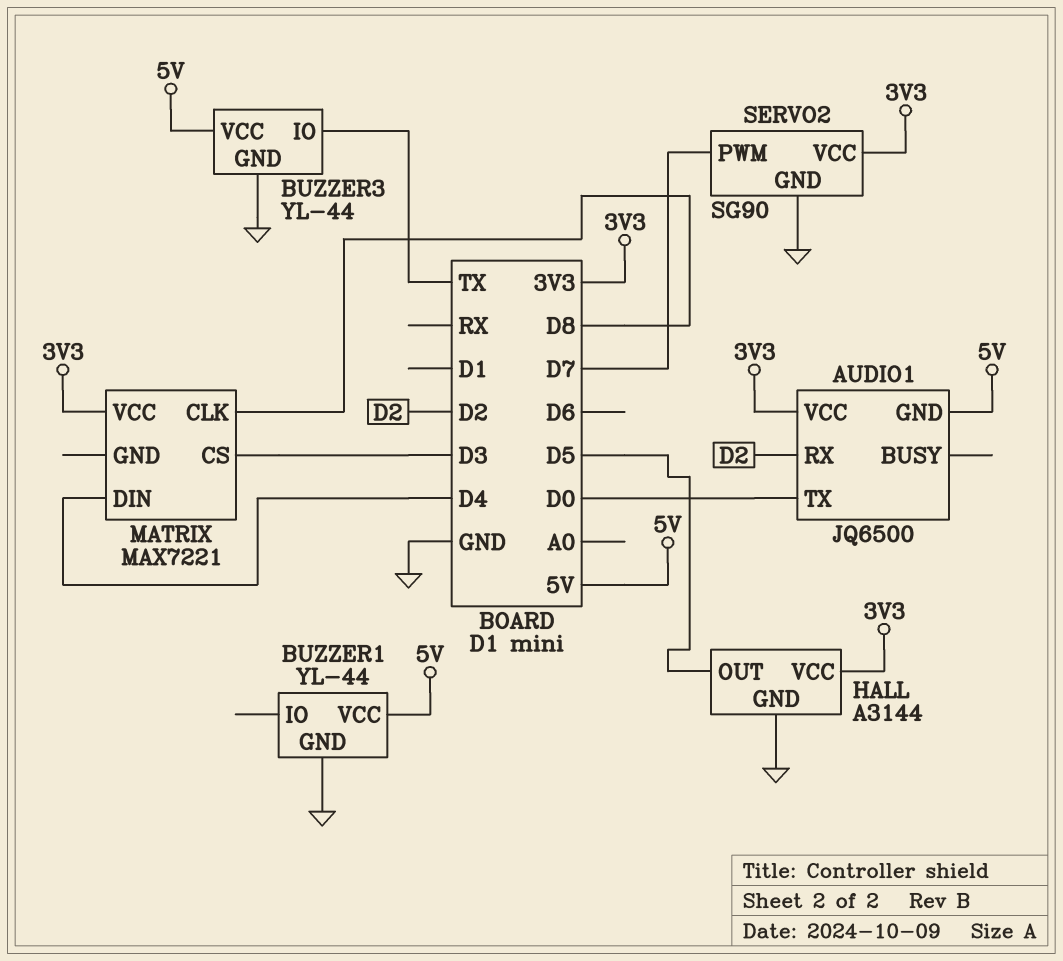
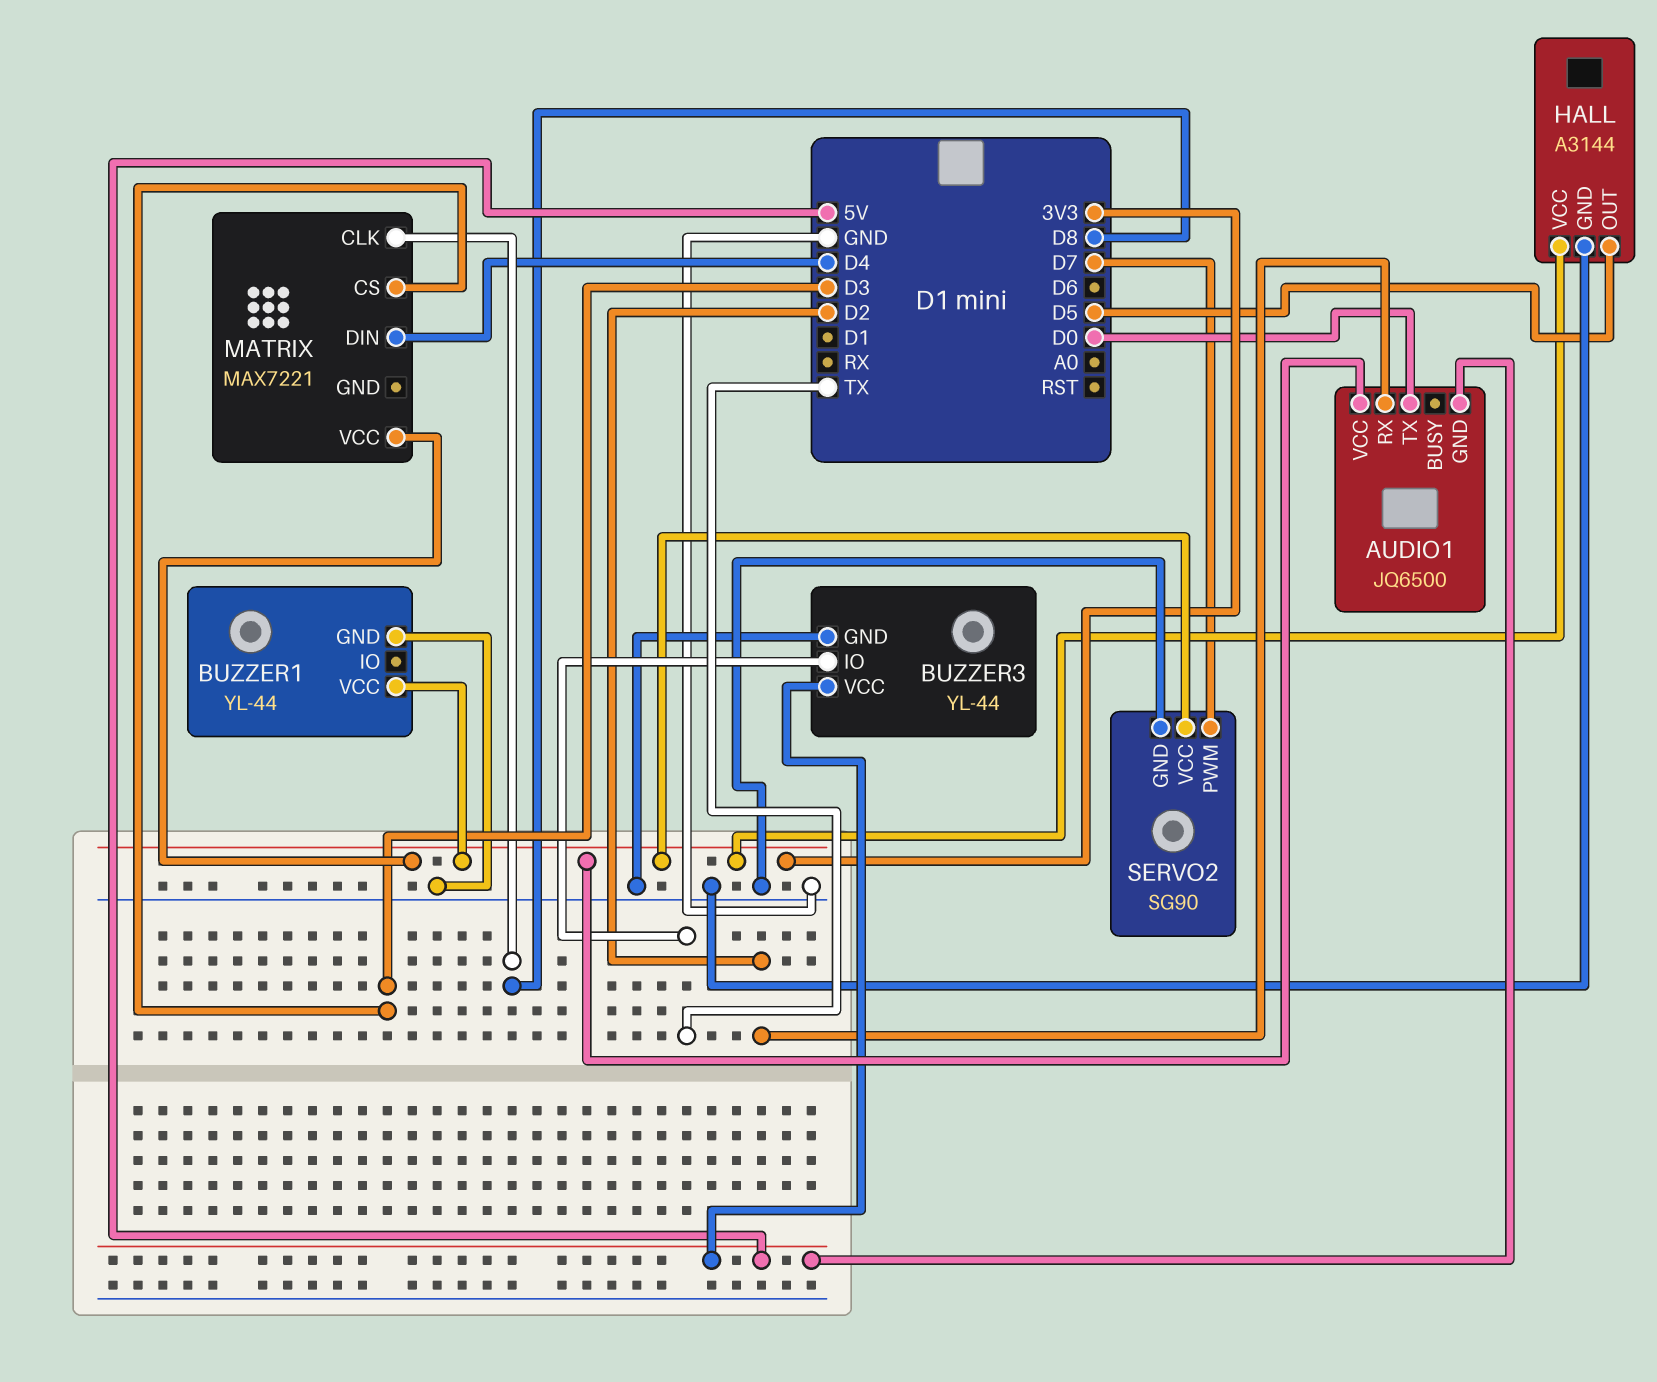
BUZZER1 pin VCC: 5V -> 3V3

